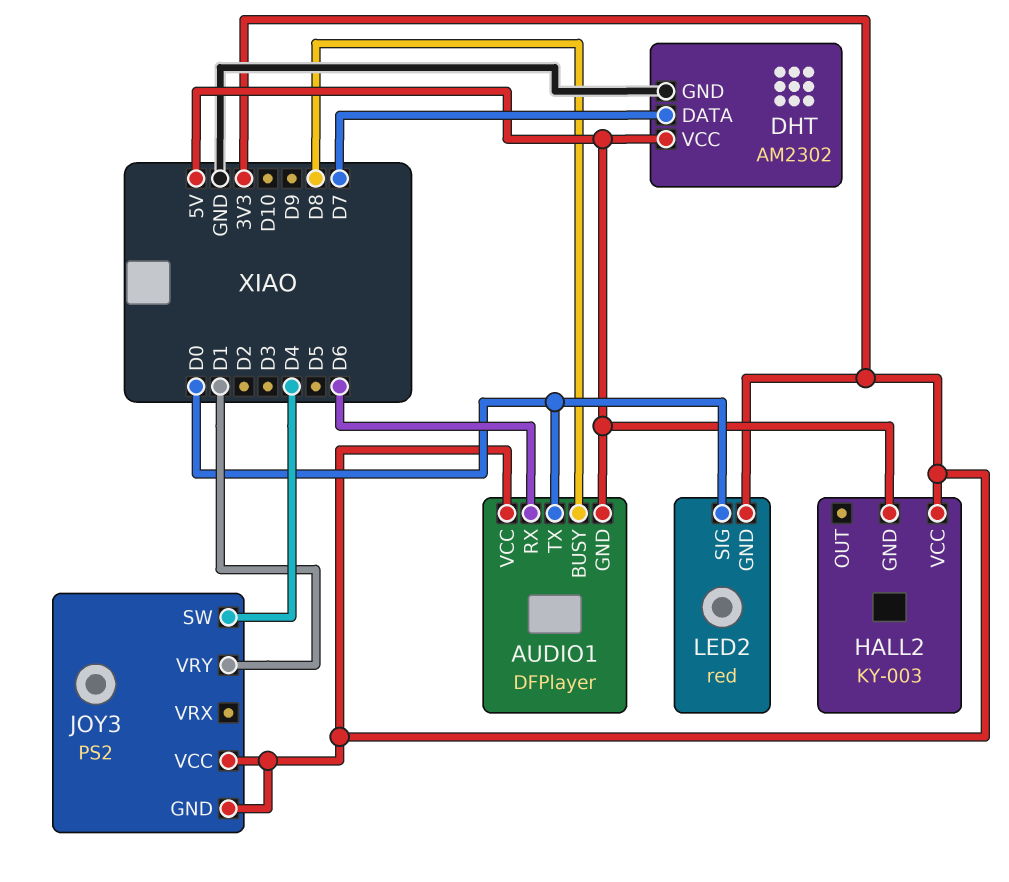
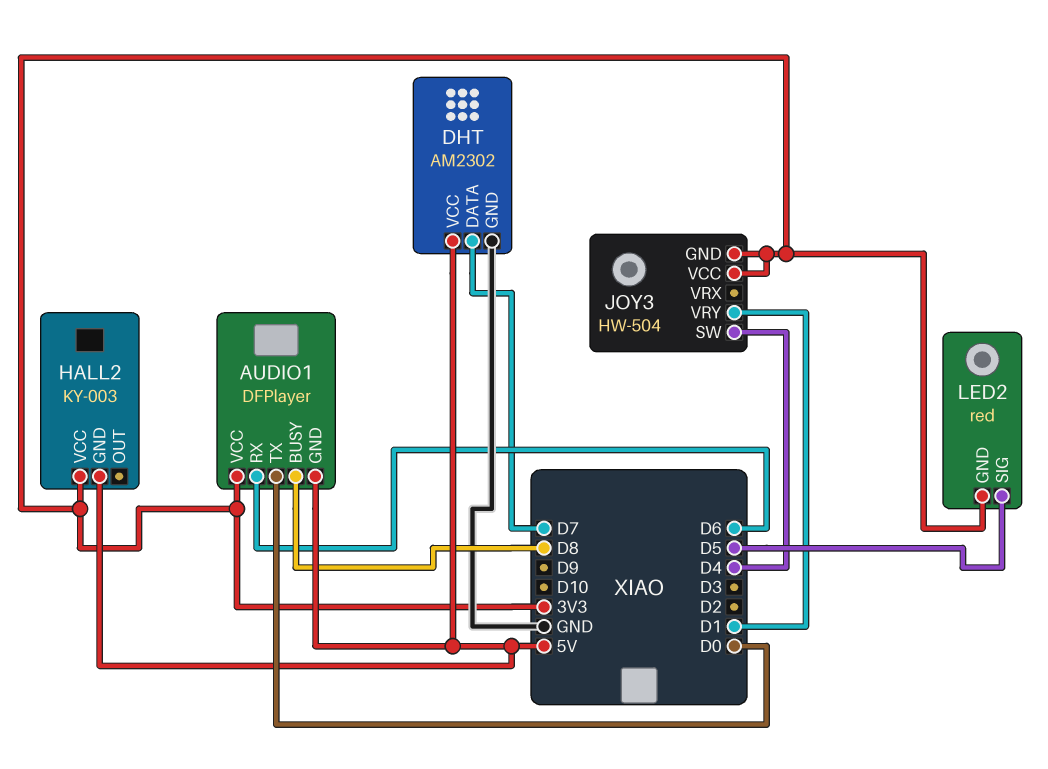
JOY3: PS2 -> HW-504
LED2 pin SIG: D0 -> D5

